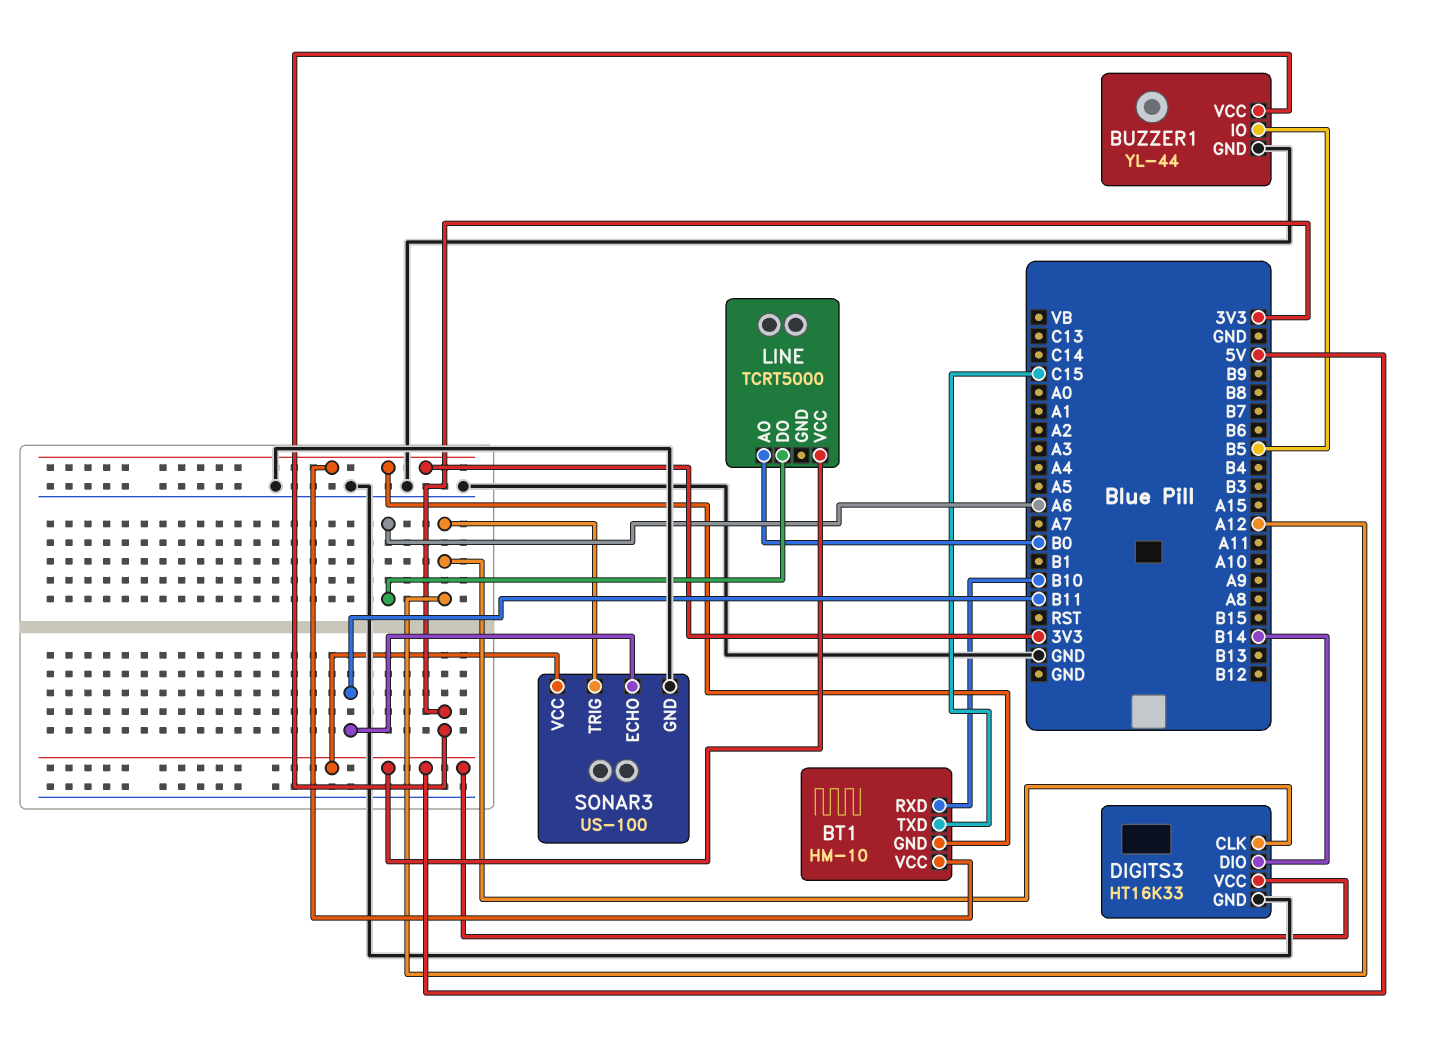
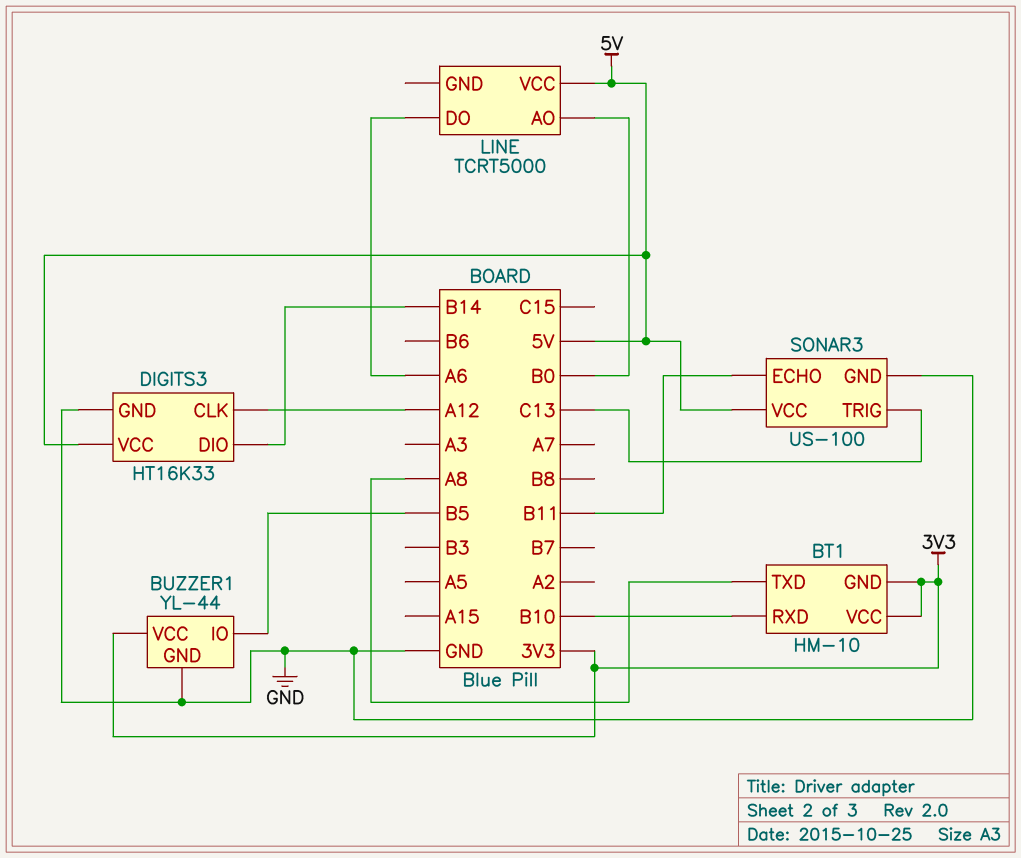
BT1 pin TXD: C15 -> A8
SONAR3 pin TRIG: A12 -> C13

